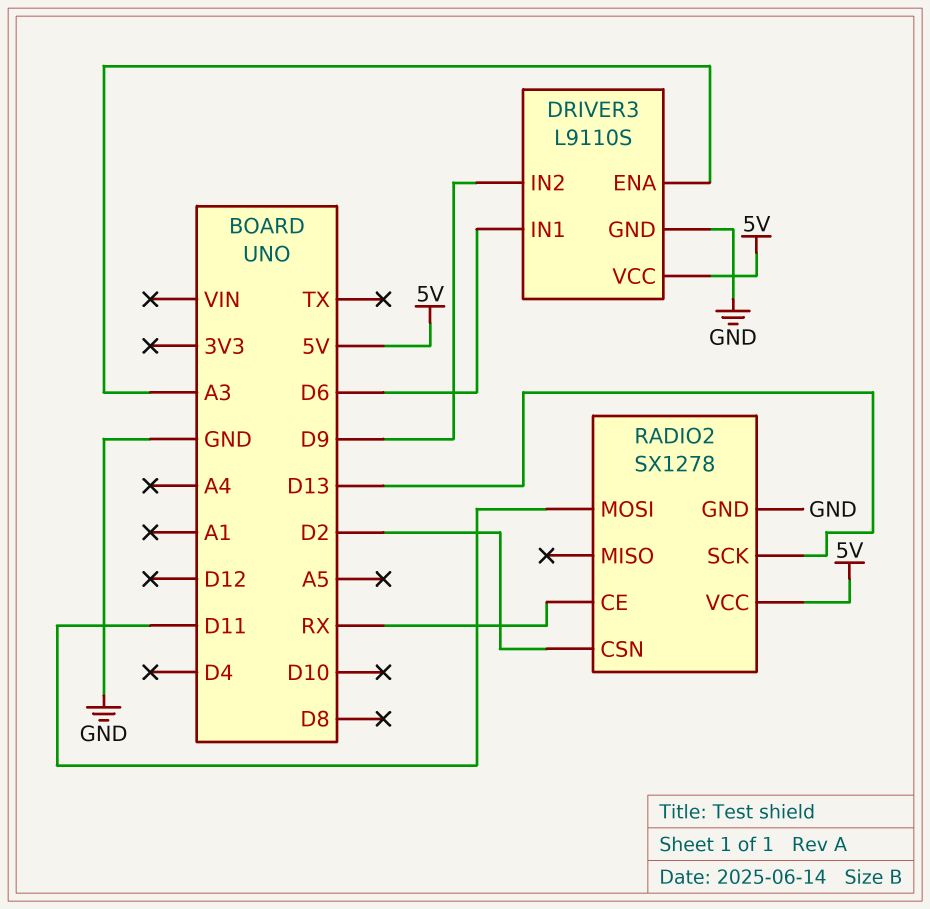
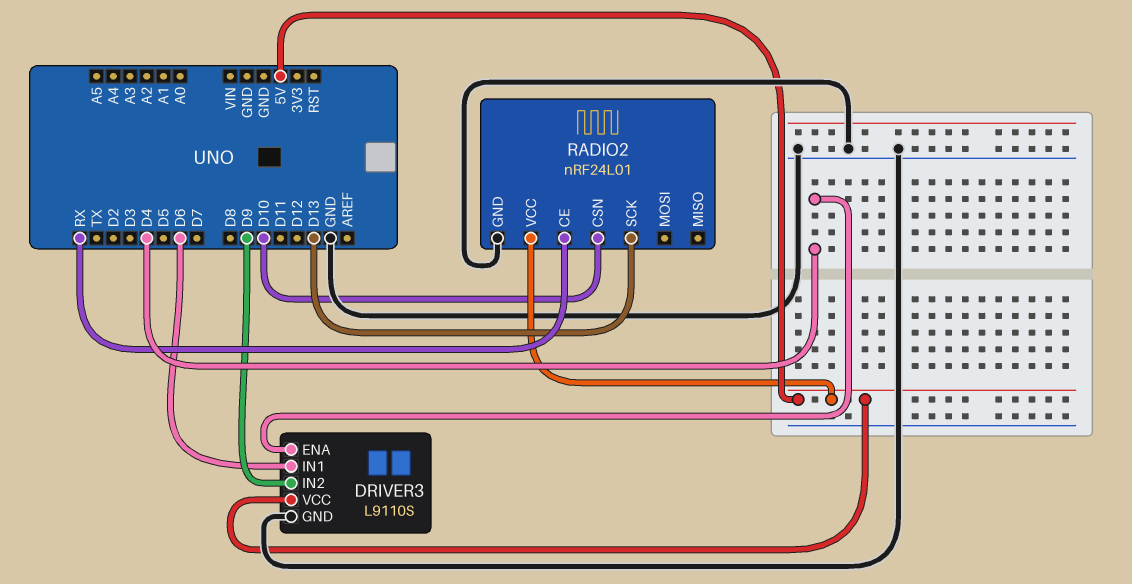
DRIVER3 pin ENA: A3 -> D4
RADIO2: SX1278 -> nRF24L01
RADIO2 pin CSN: D2 -> D10
RADIO2 pin MOSI: D11 -> none

